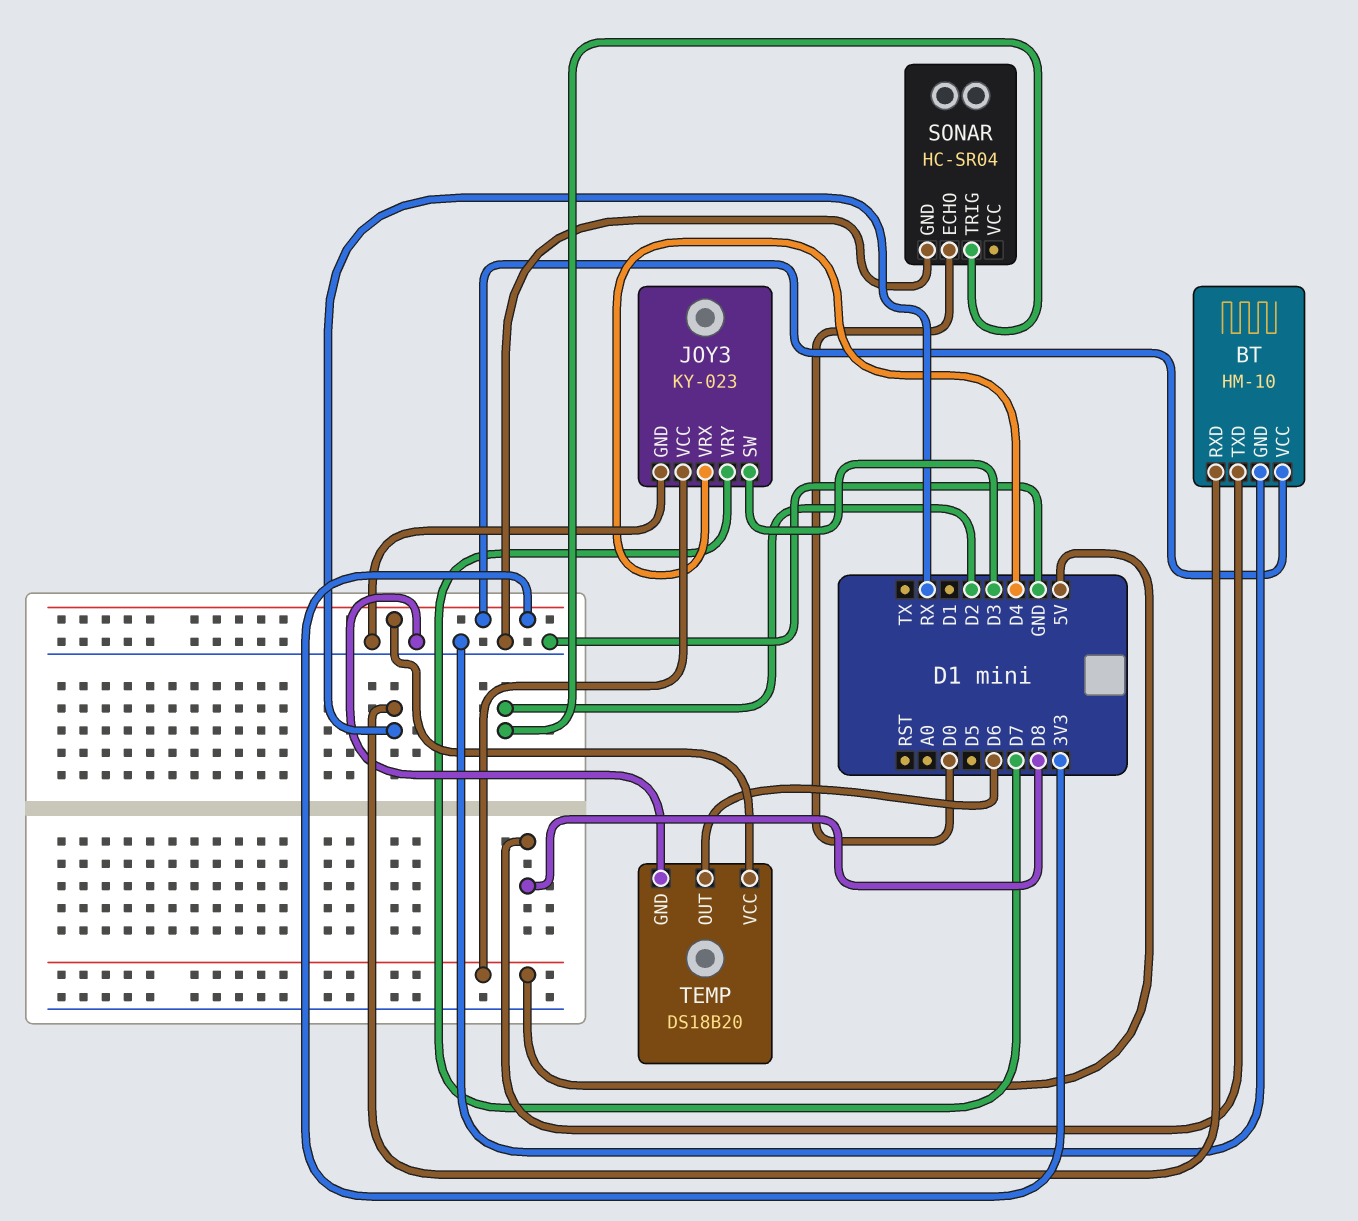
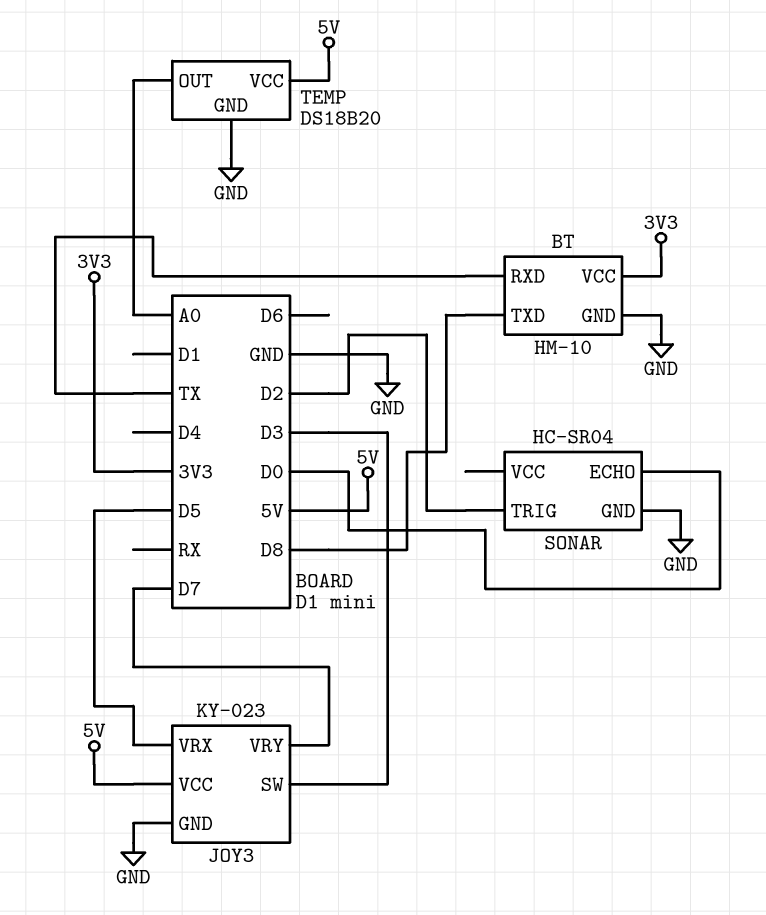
BT pin RXD: RX -> TX
JOY3 pin VRX: D4 -> D5
TEMP pin OUT: D6 -> A0
TEMP pin VCC: 3V3 -> 5V

